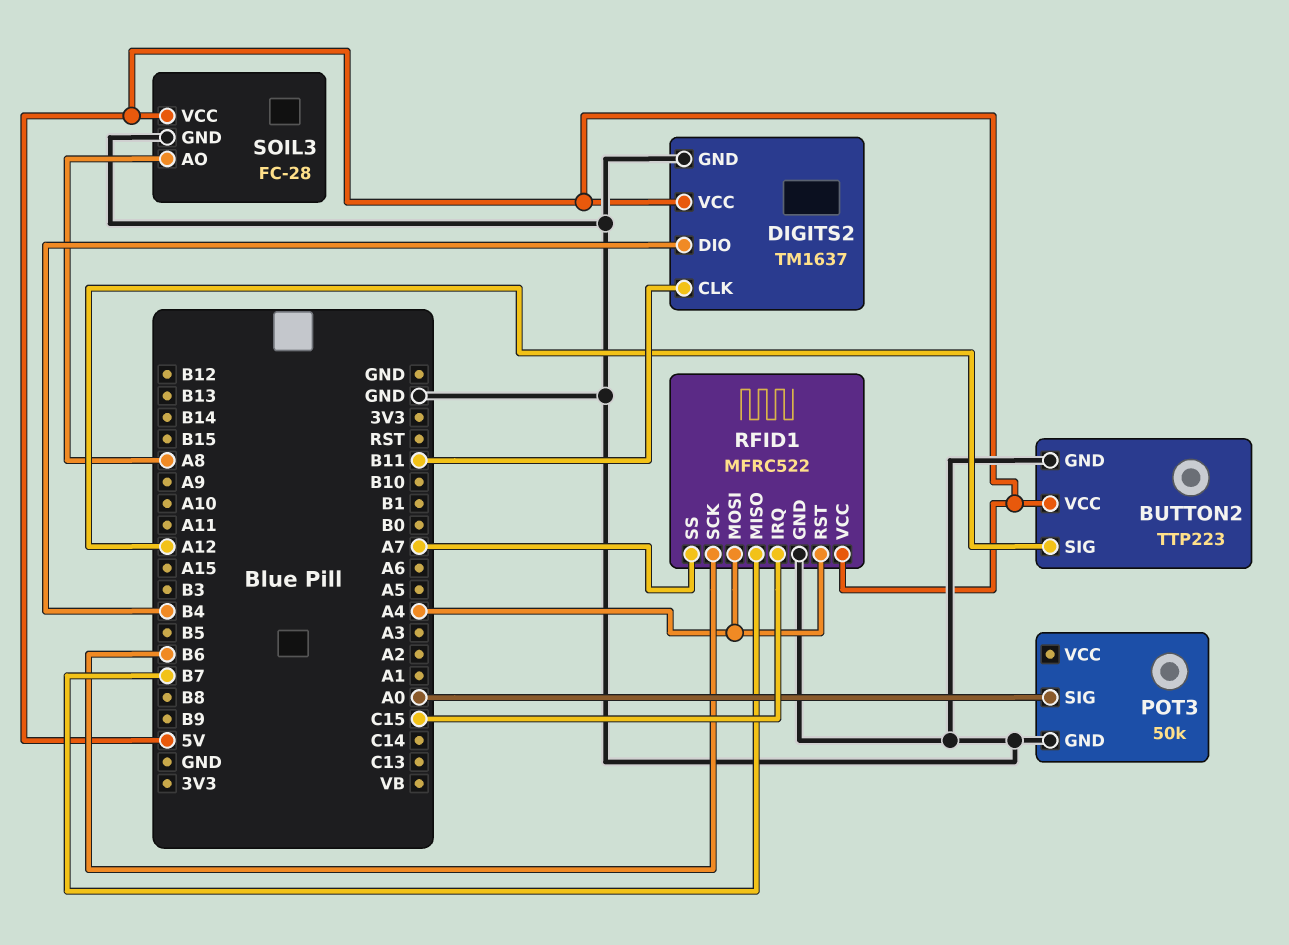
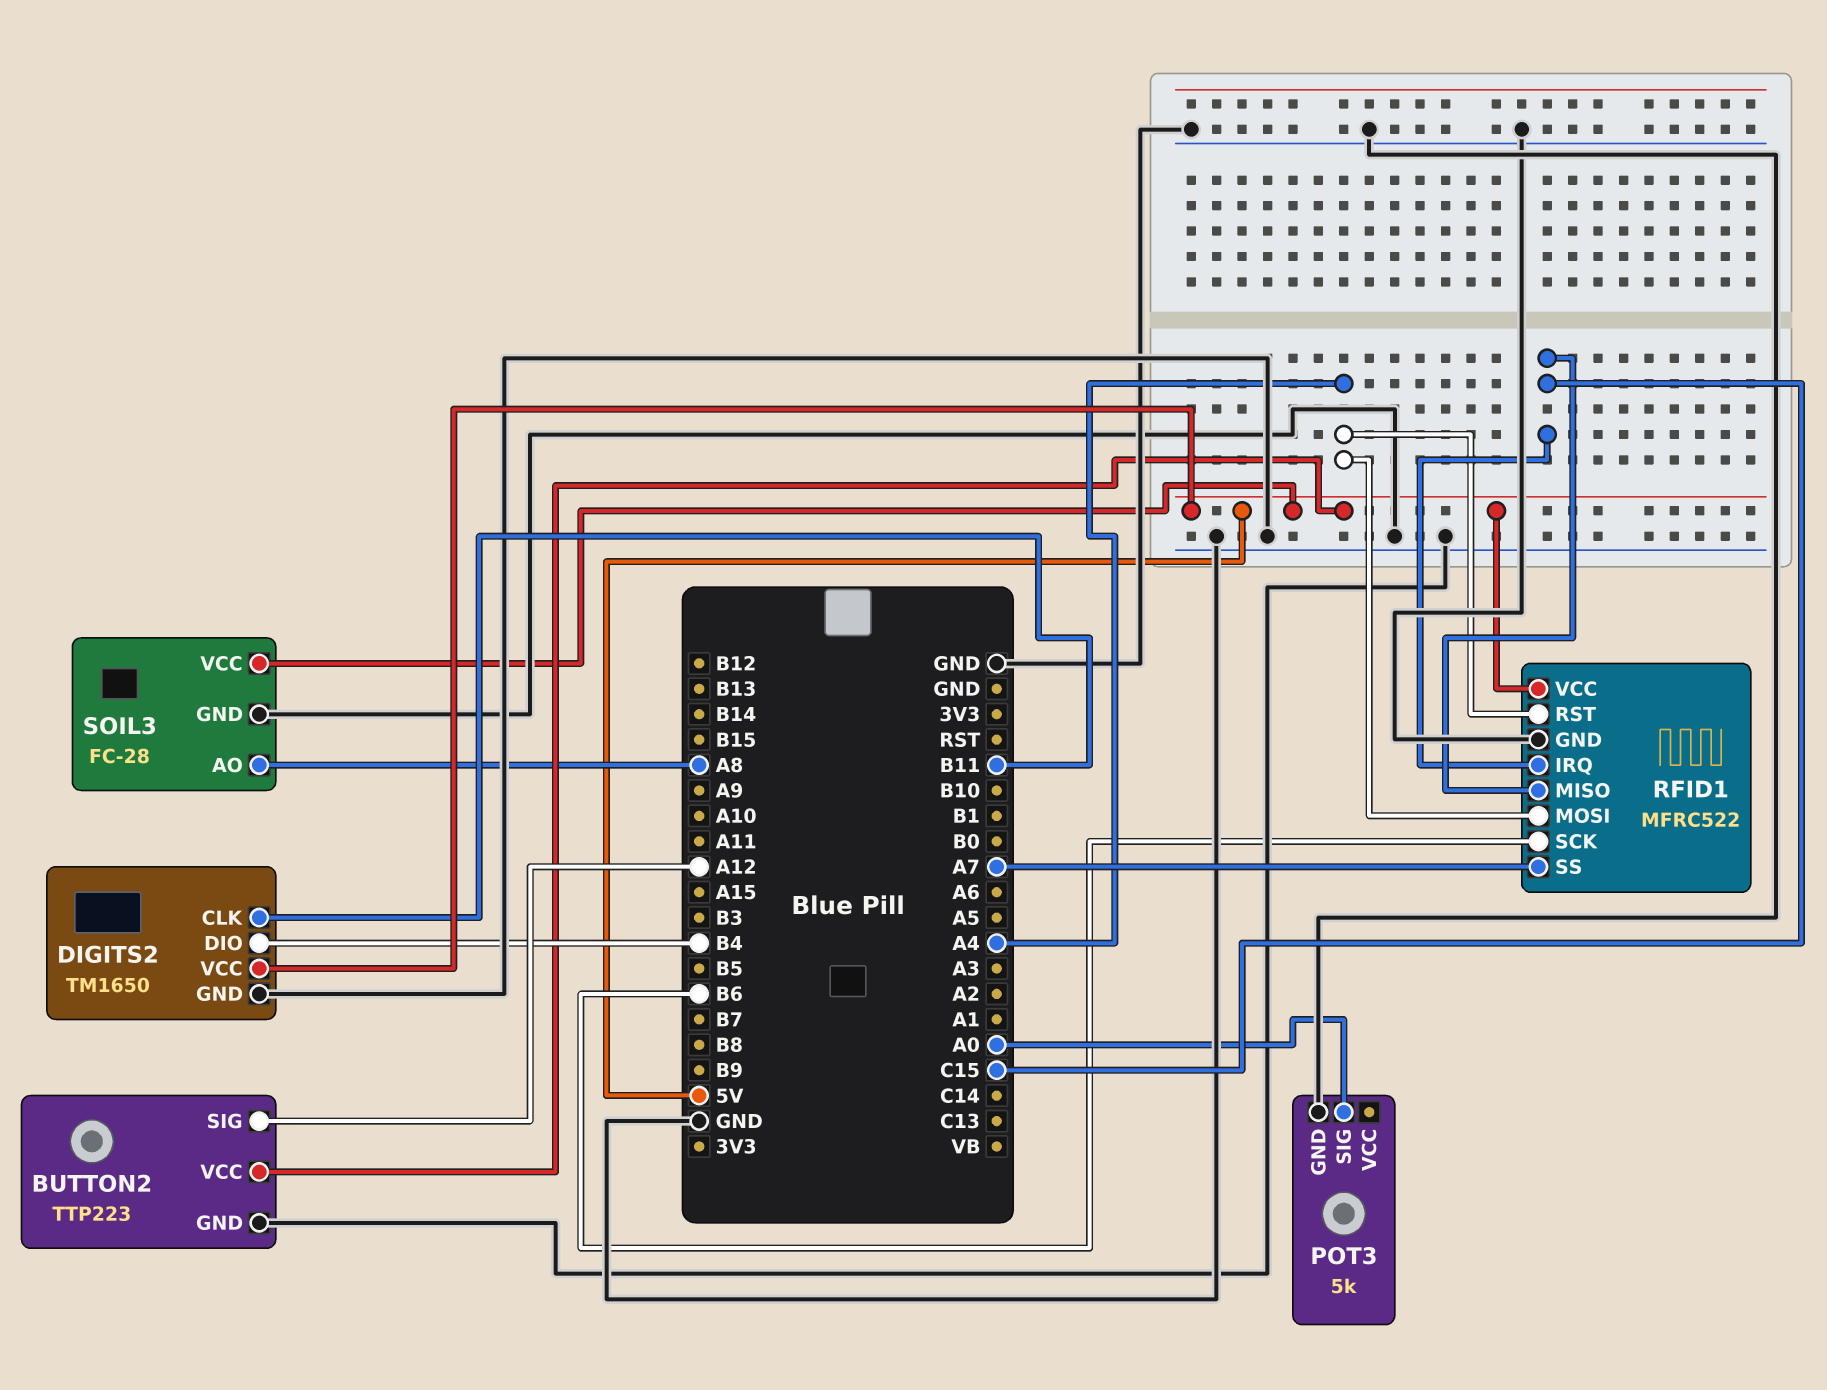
DIGITS2: TM1637 -> TM1650
POT3: 50k -> 5k
RFID1 pin MISO: B7 -> C15

